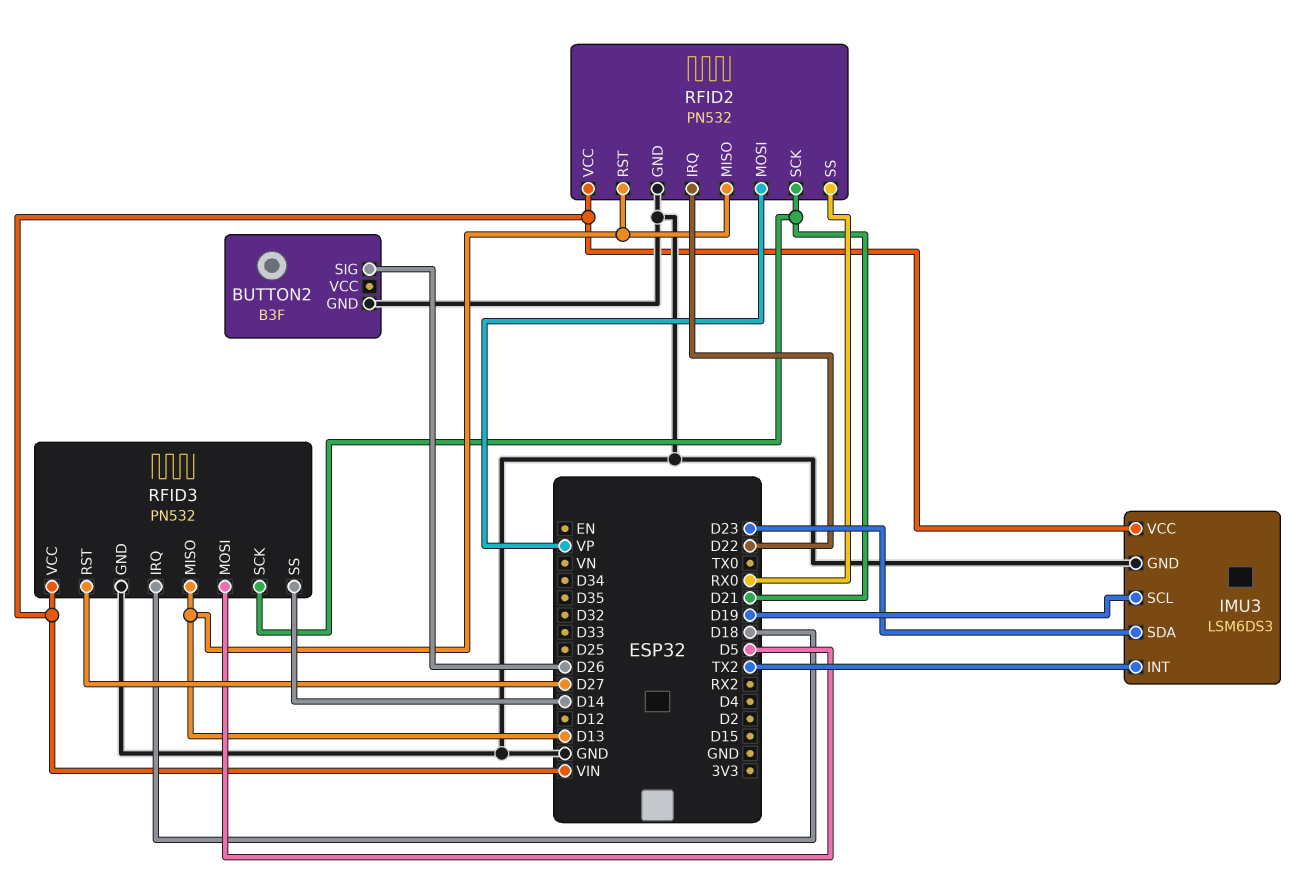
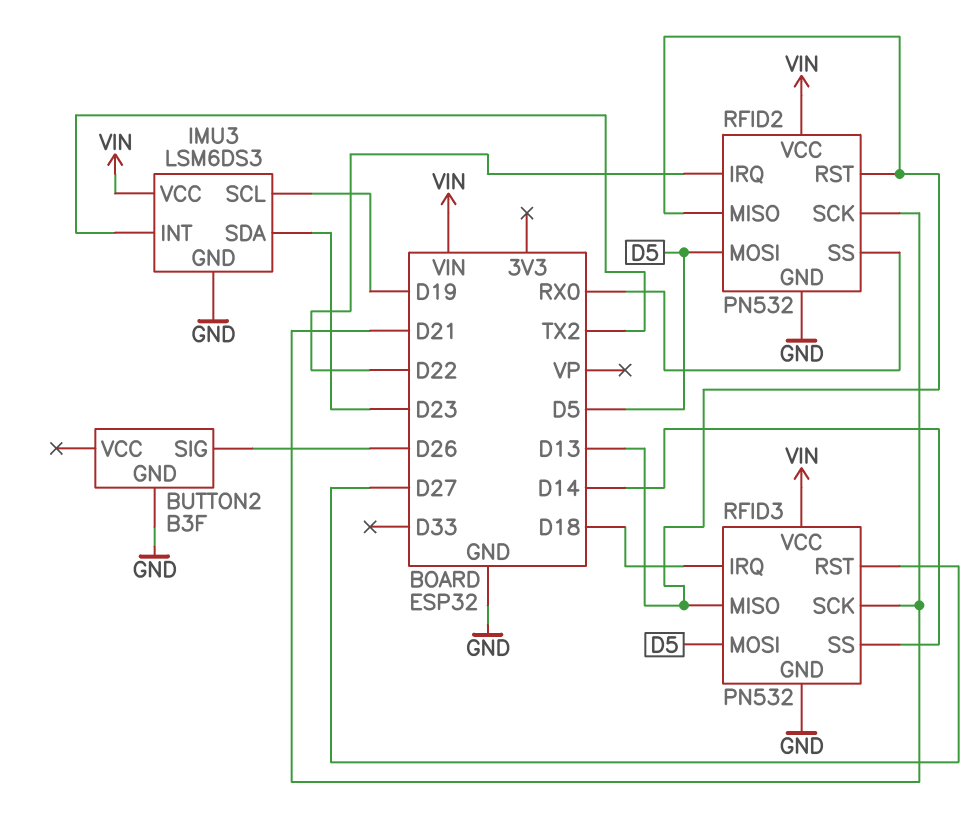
RFID2 pin MOSI: VP -> D5

